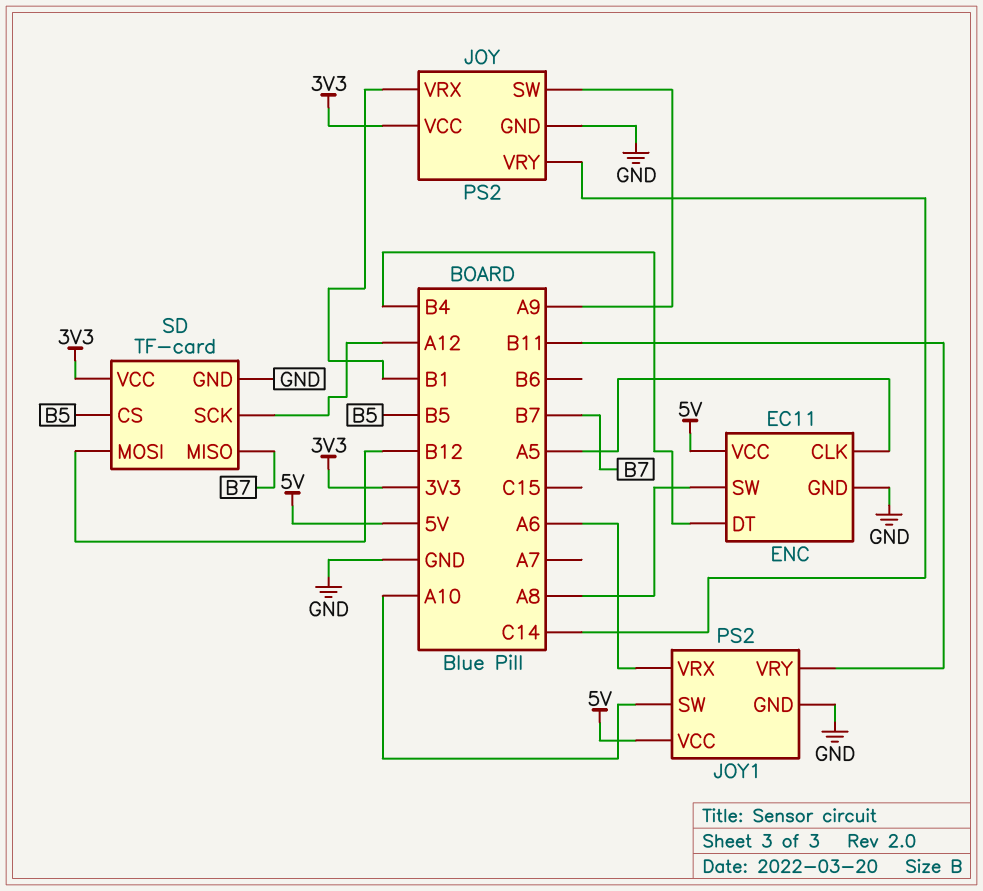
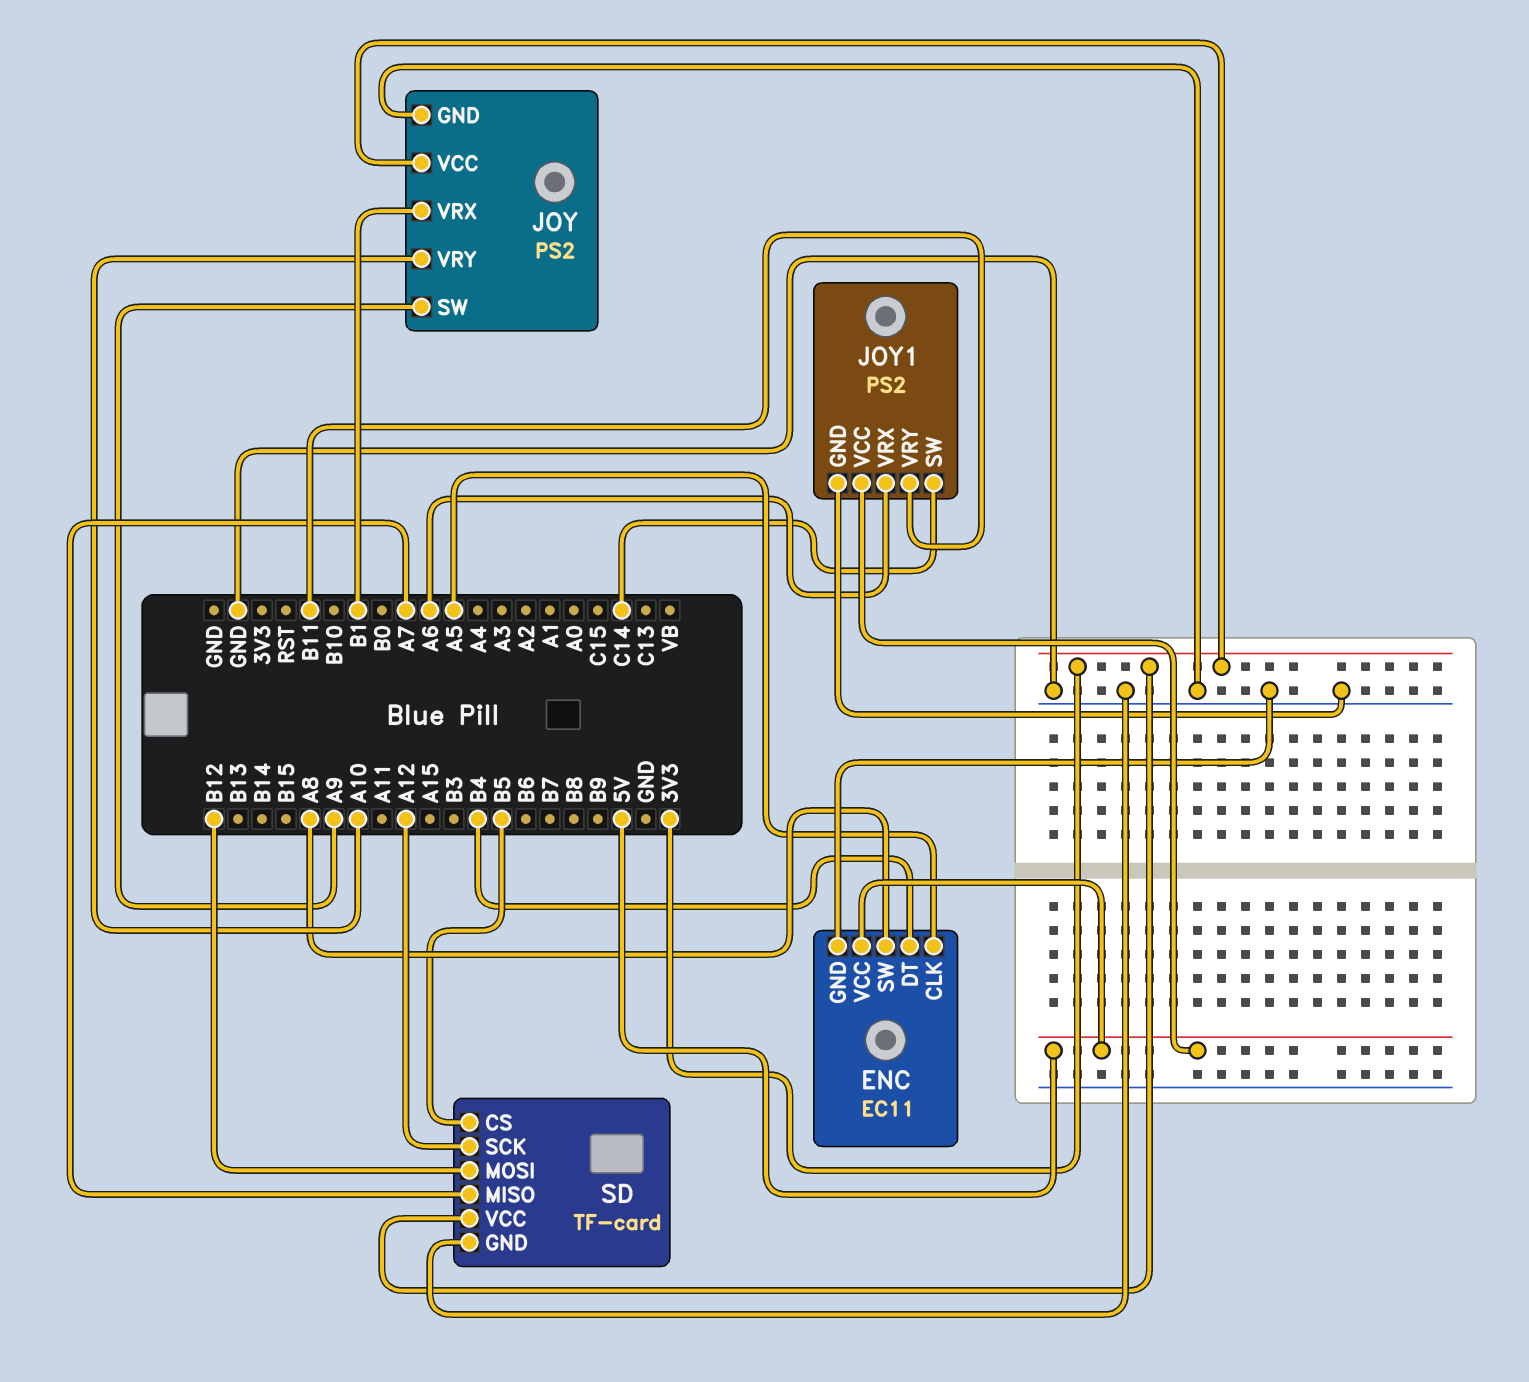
JOY pin VRY: C14 -> A10
JOY1 pin SW: A10 -> C14
SD pin MISO: B7 -> A7

